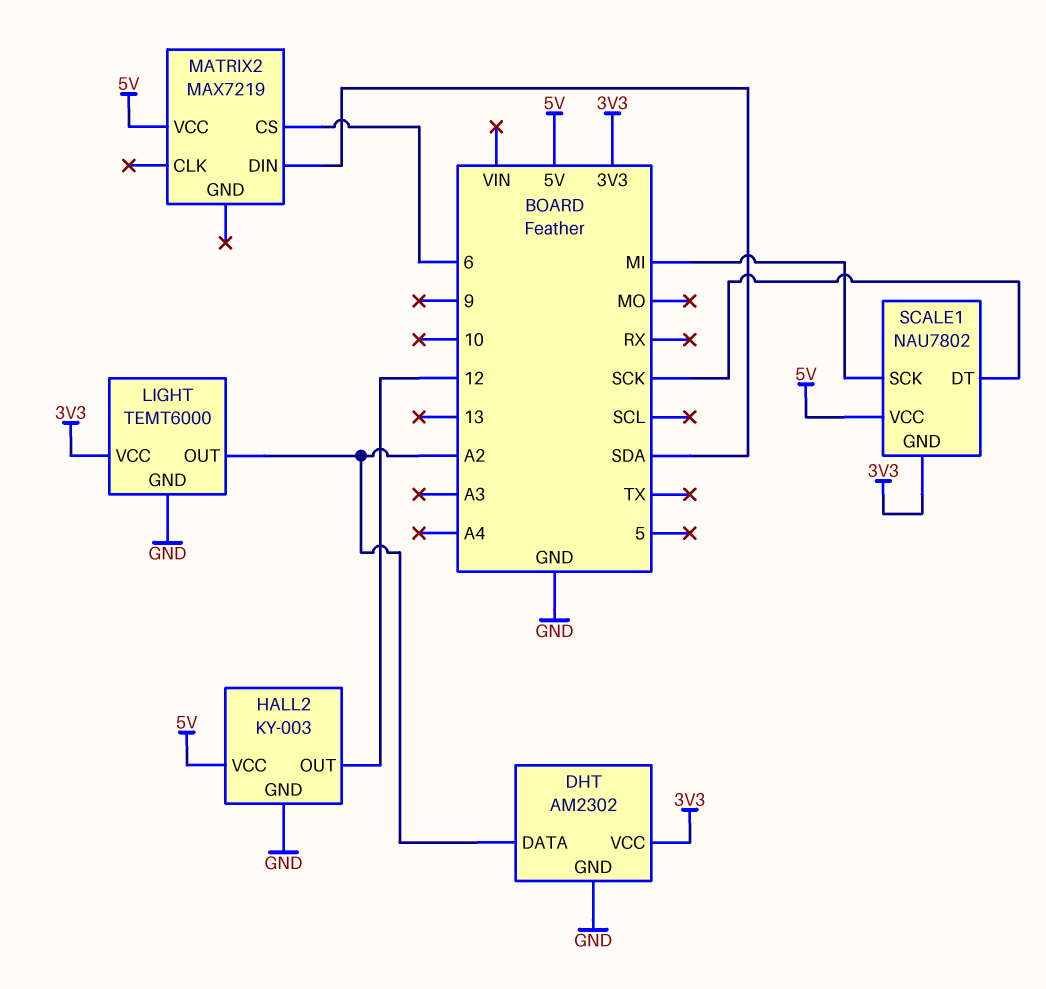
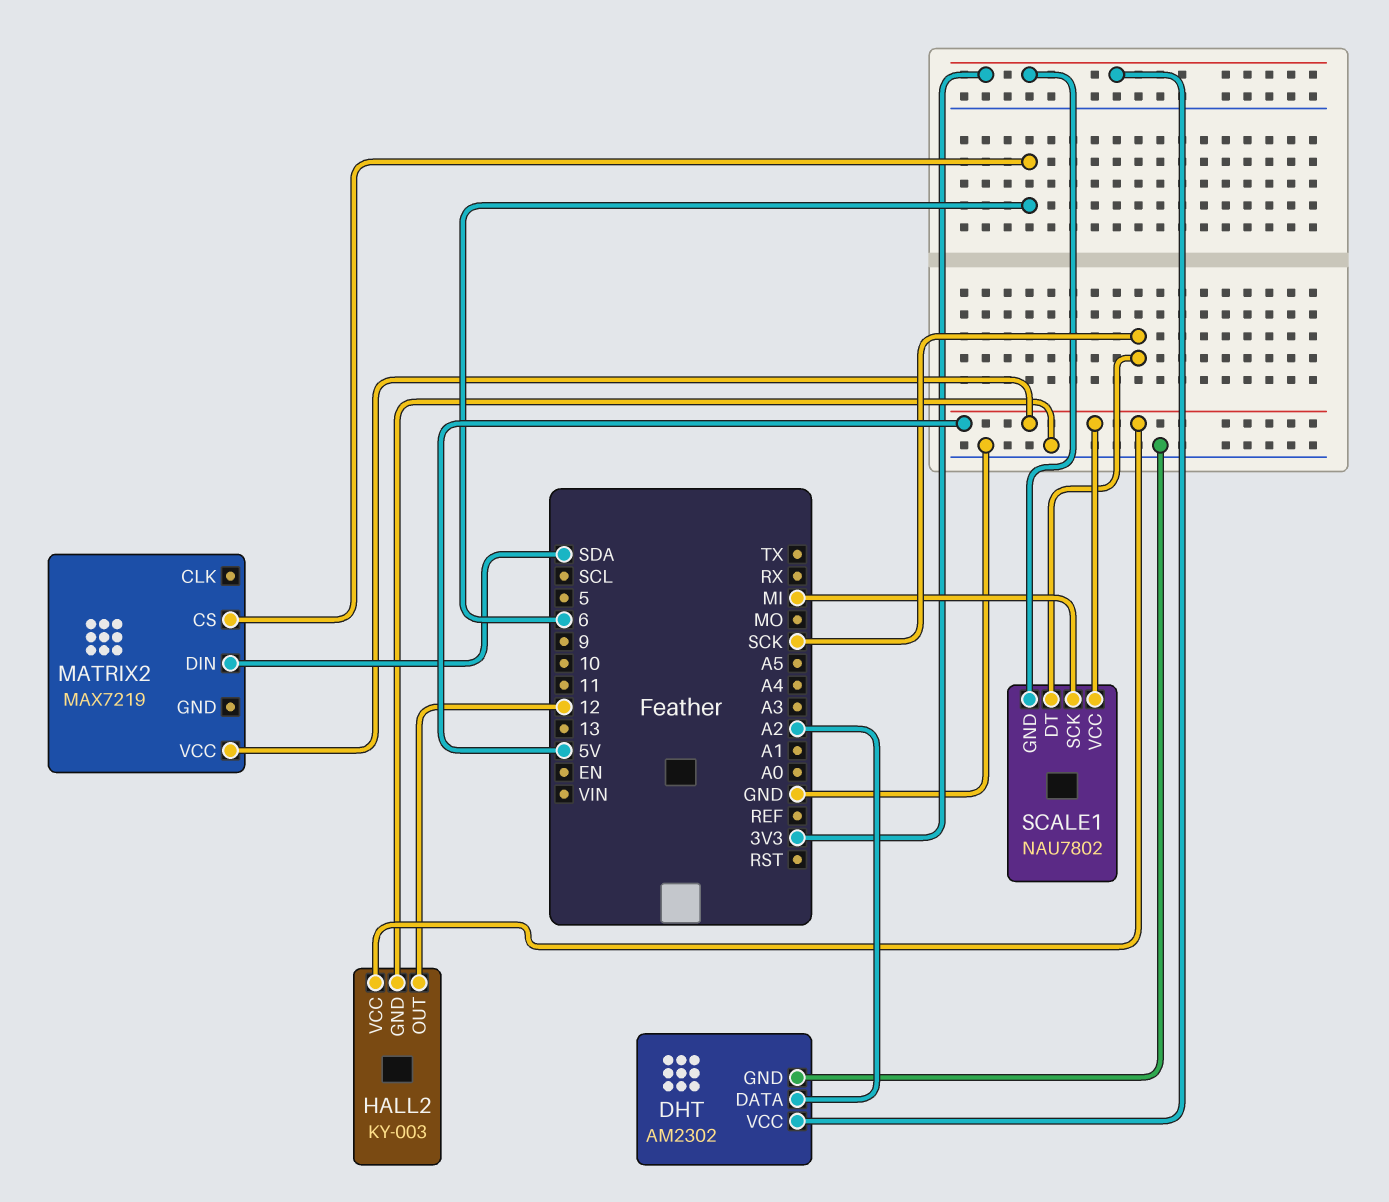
LIGHT: TEMT6000 -> none
LIGHT pin GND: GND -> none
LIGHT pin OUT: A2 -> none
LIGHT pin VCC: 3V3 -> none

